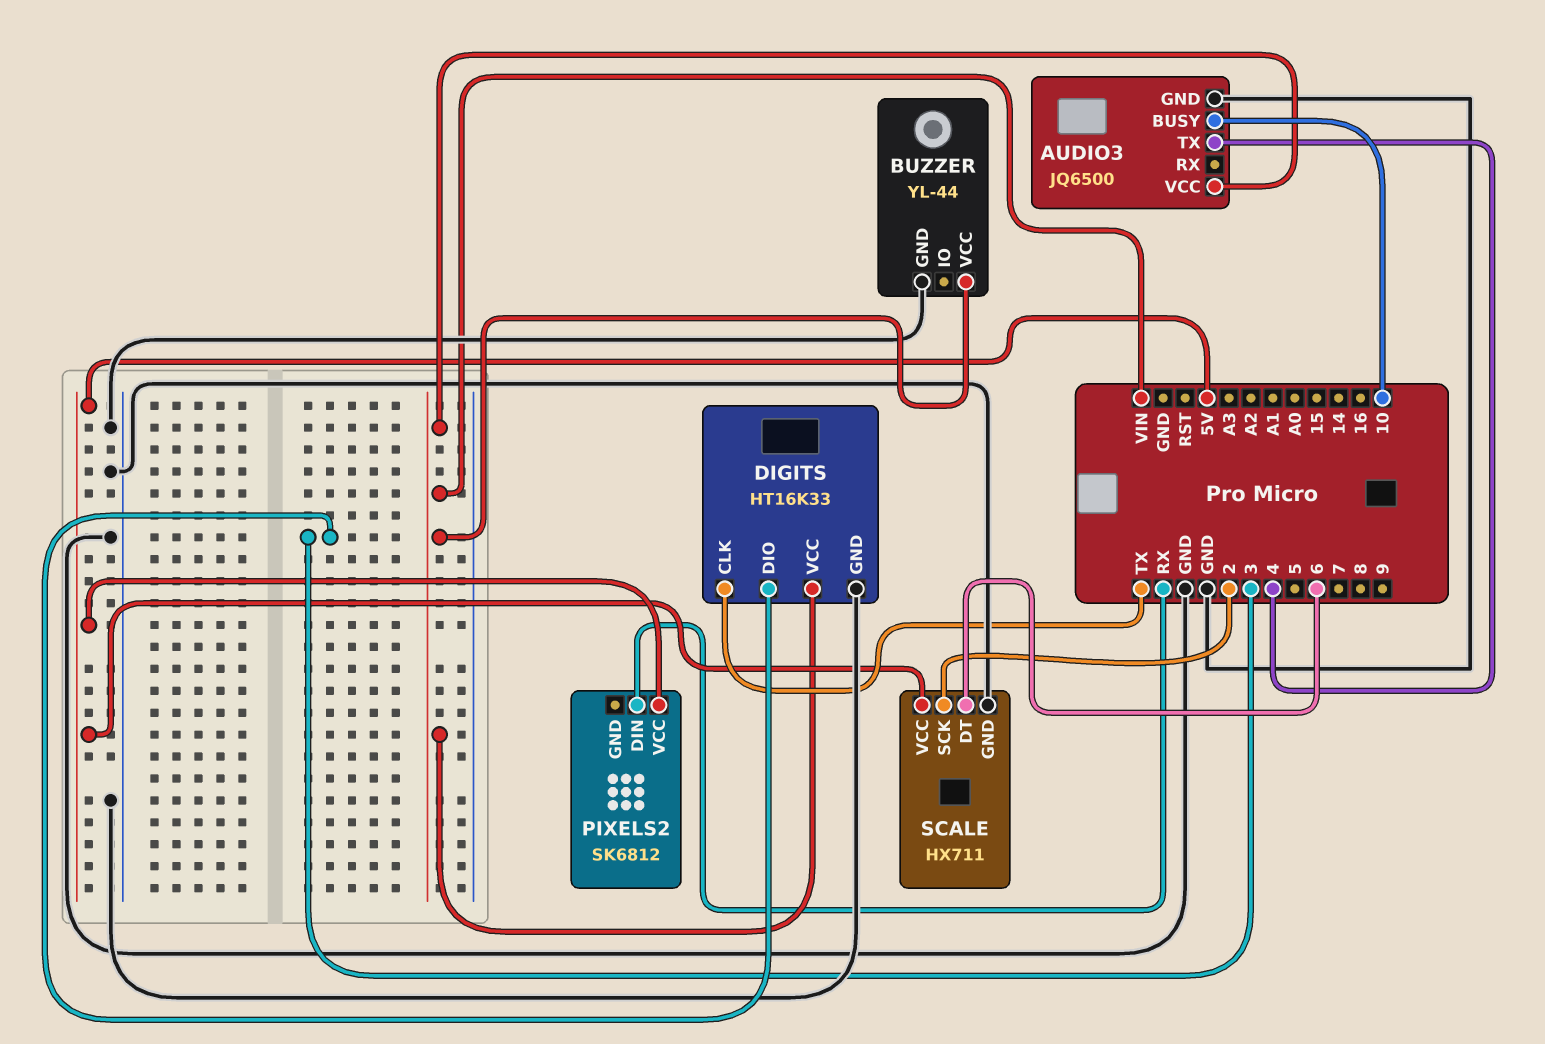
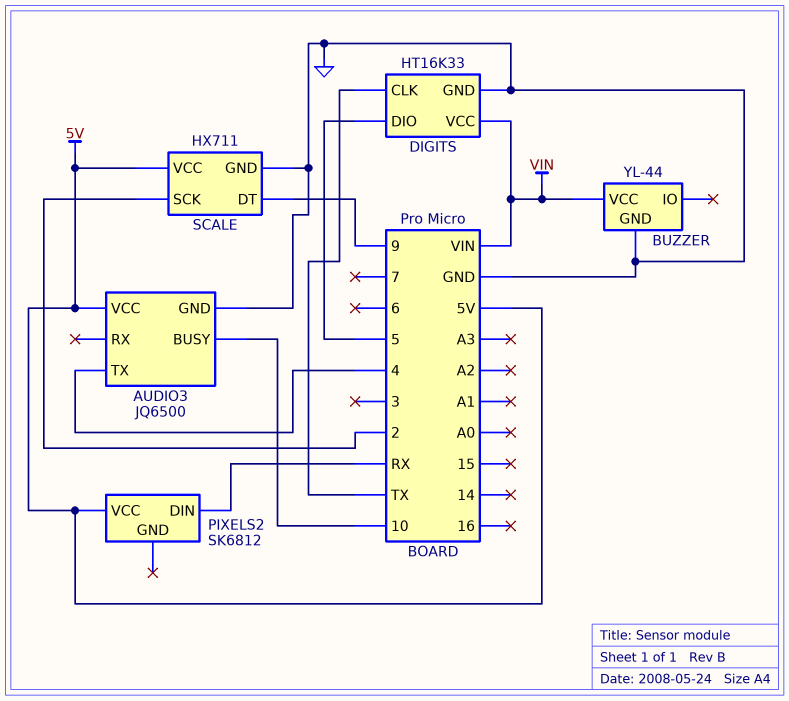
AUDIO3 pin VCC: VIN -> 5V
DIGITS pin DIO: 3 -> 5
SCALE pin DT: 6 -> 9

